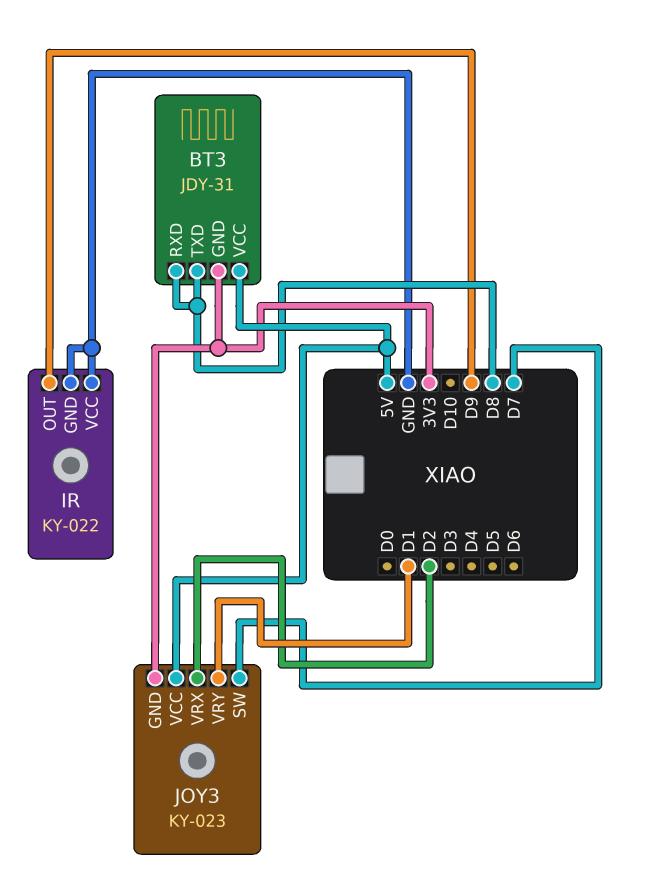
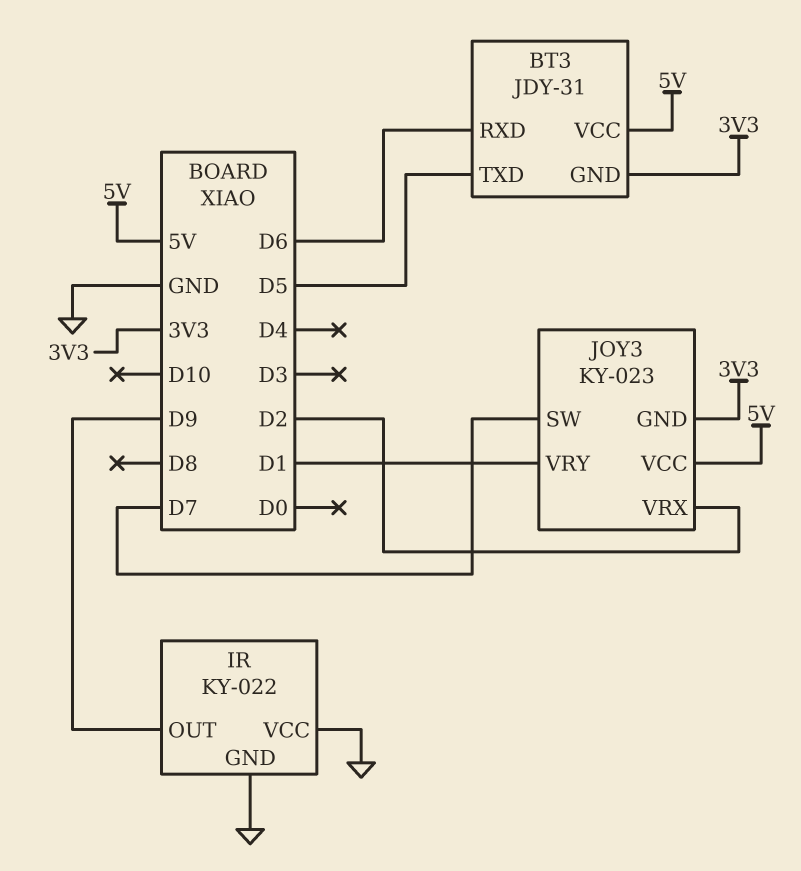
BT3 pin RXD: D8 -> D6
BT3 pin TXD: D8 -> D5

